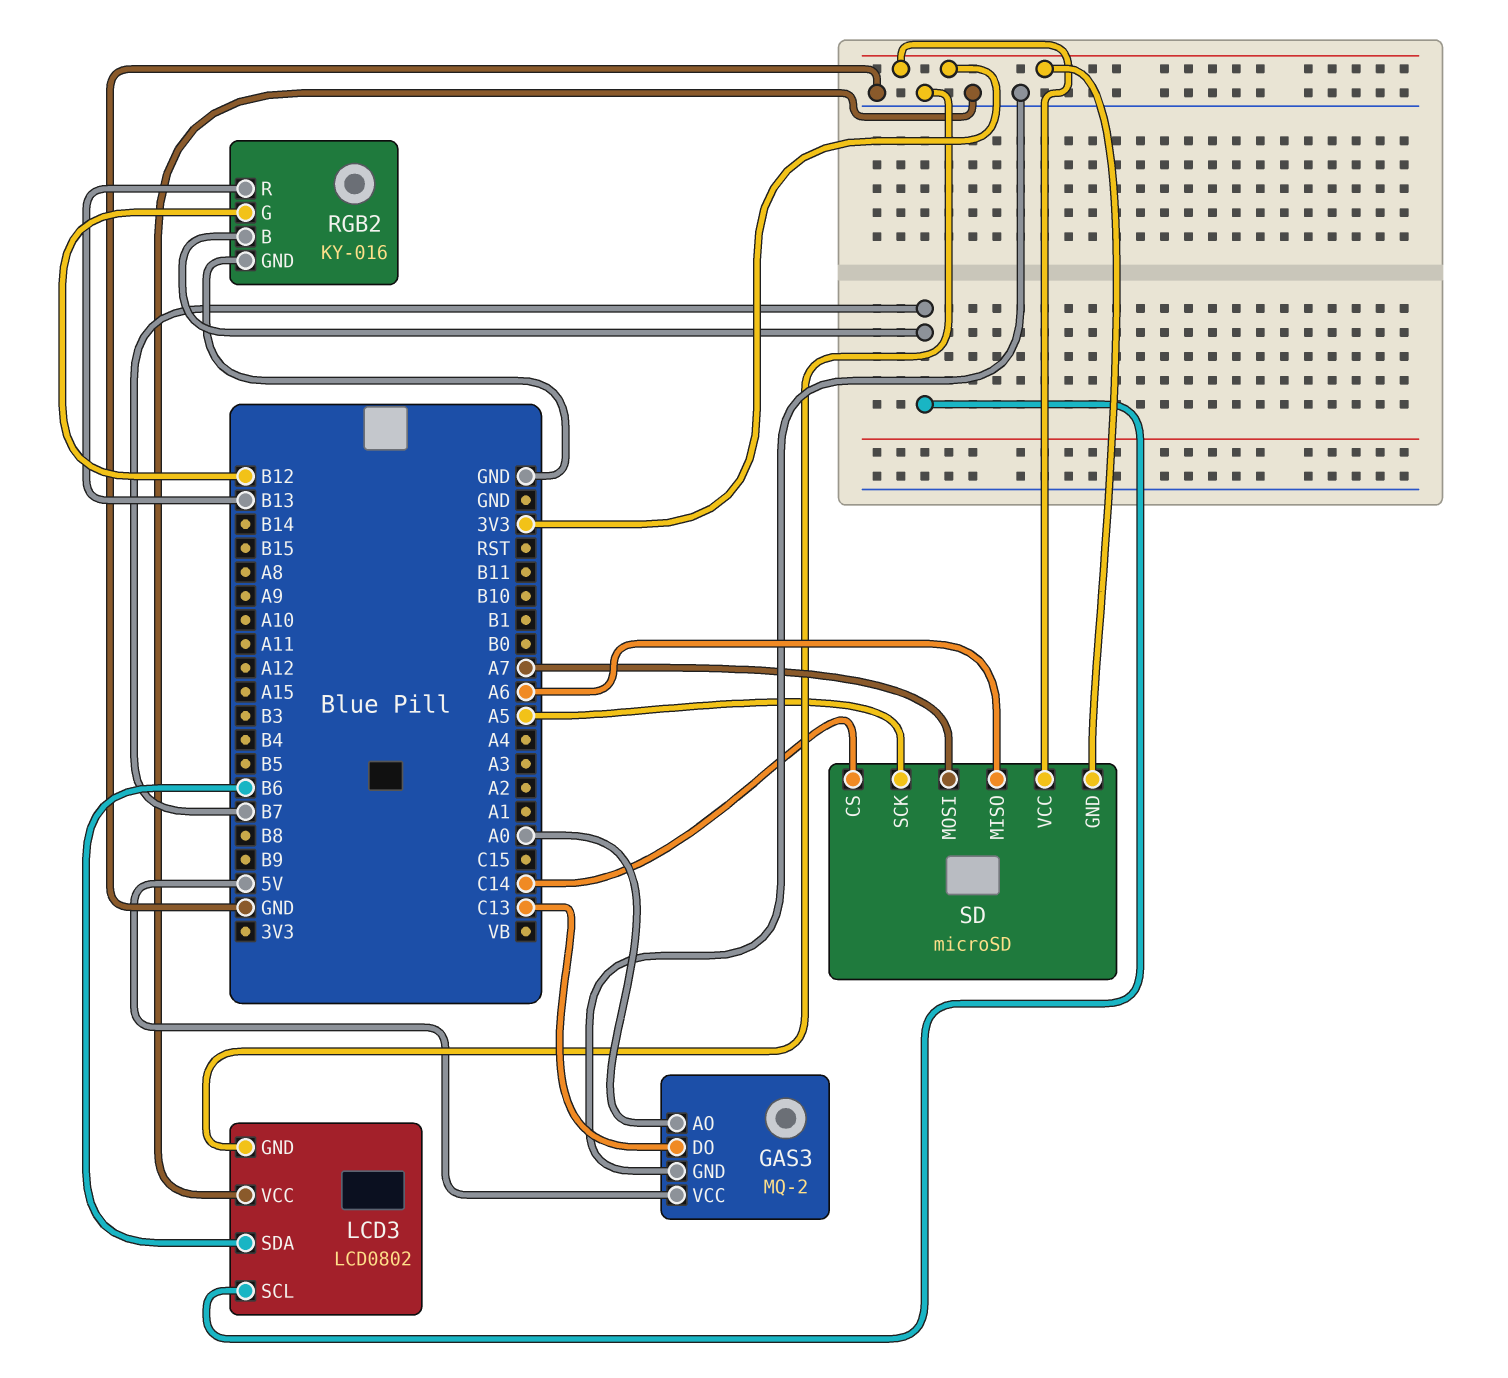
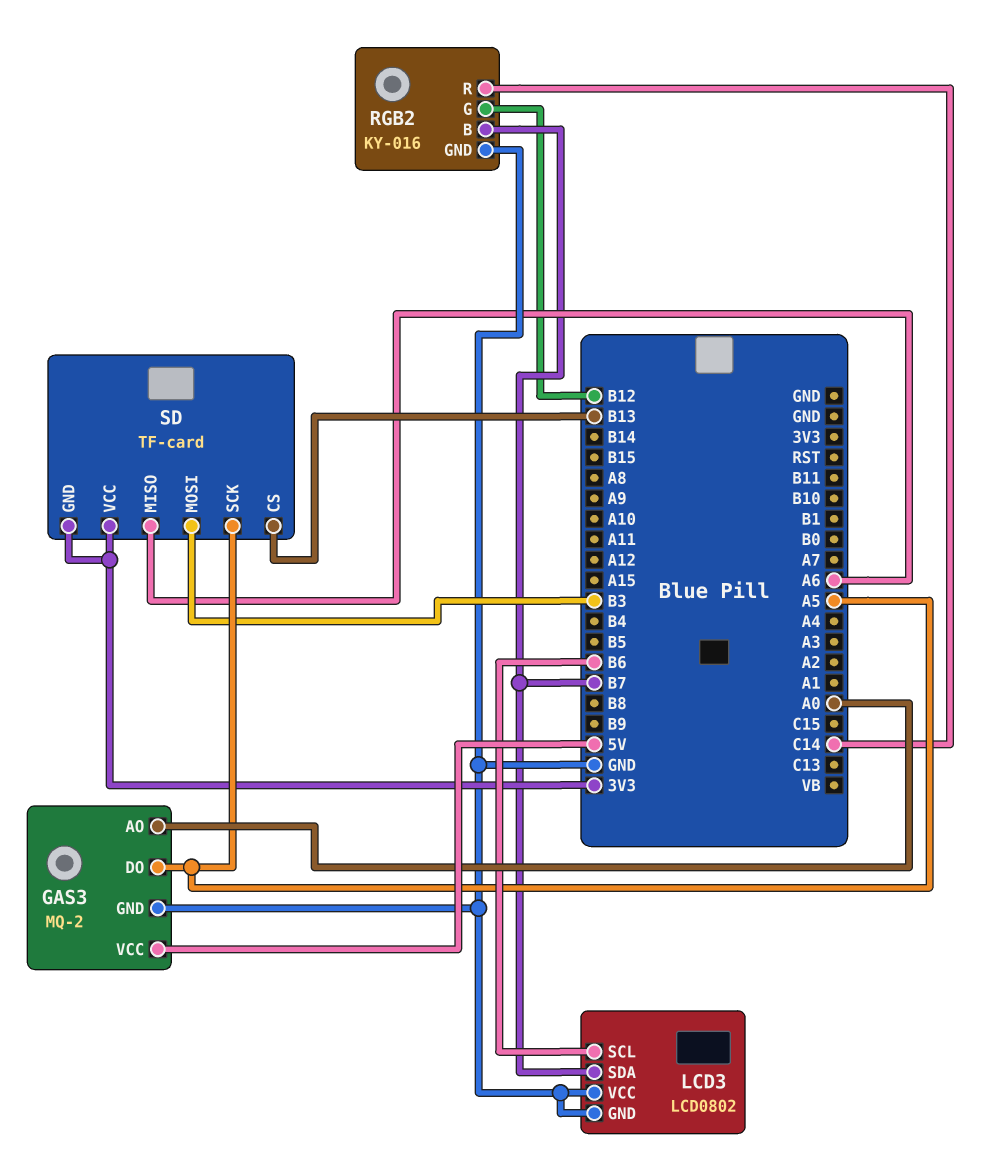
GAS3 pin DO: C13 -> A5
LCD3 pin SCL: B7 -> B6
LCD3 pin SDA: B6 -> B7
RGB2 pin R: B13 -> C14
SD: microSD -> TF-card
SD pin CS: C14 -> B13
SD pin MOSI: A7 -> B3

